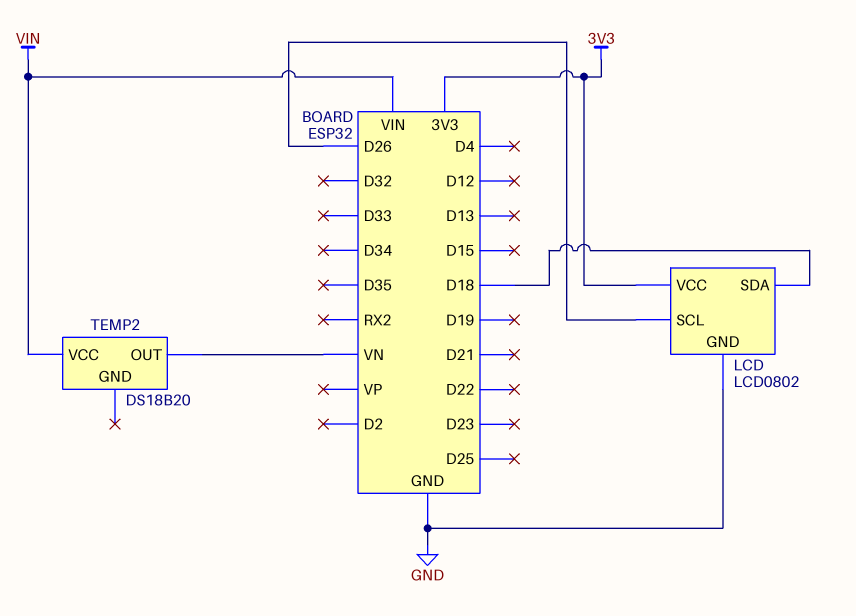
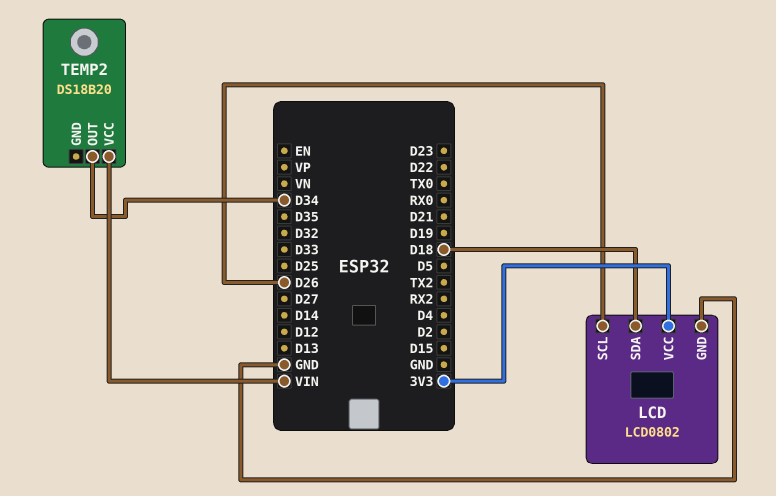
TEMP2 pin OUT: VN -> D34

